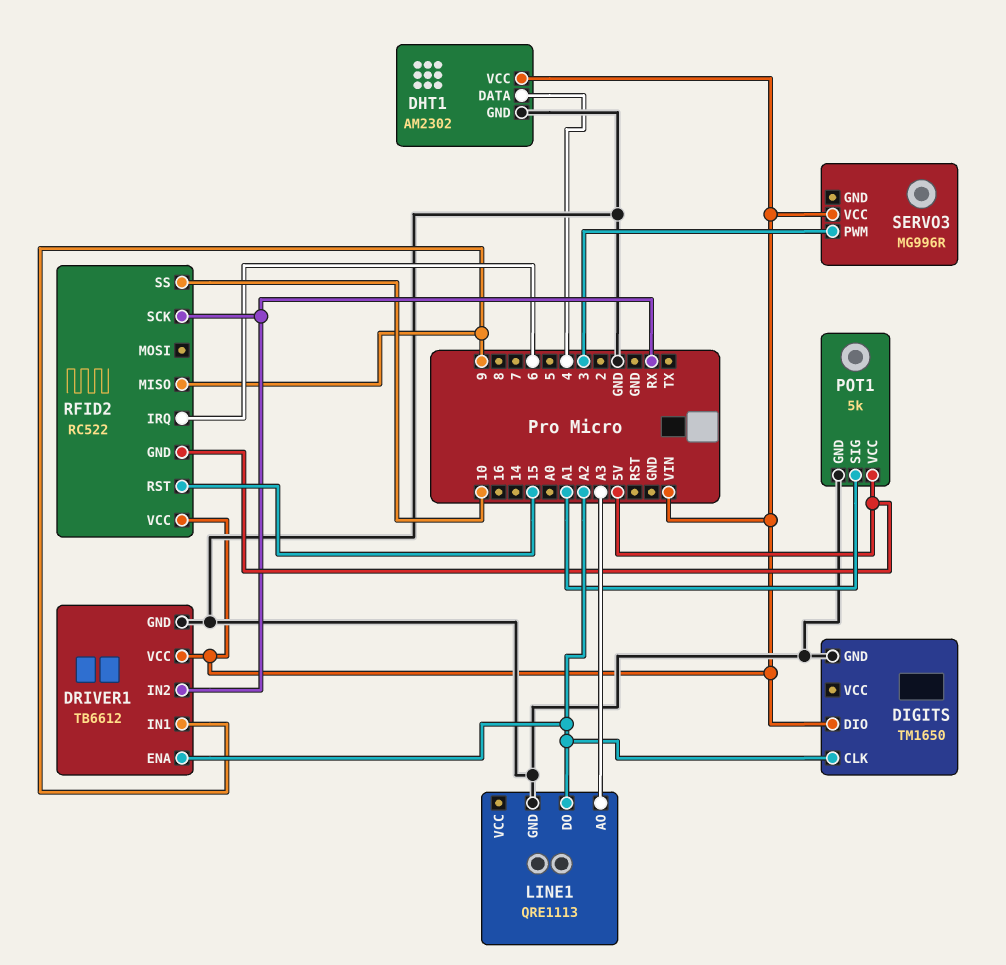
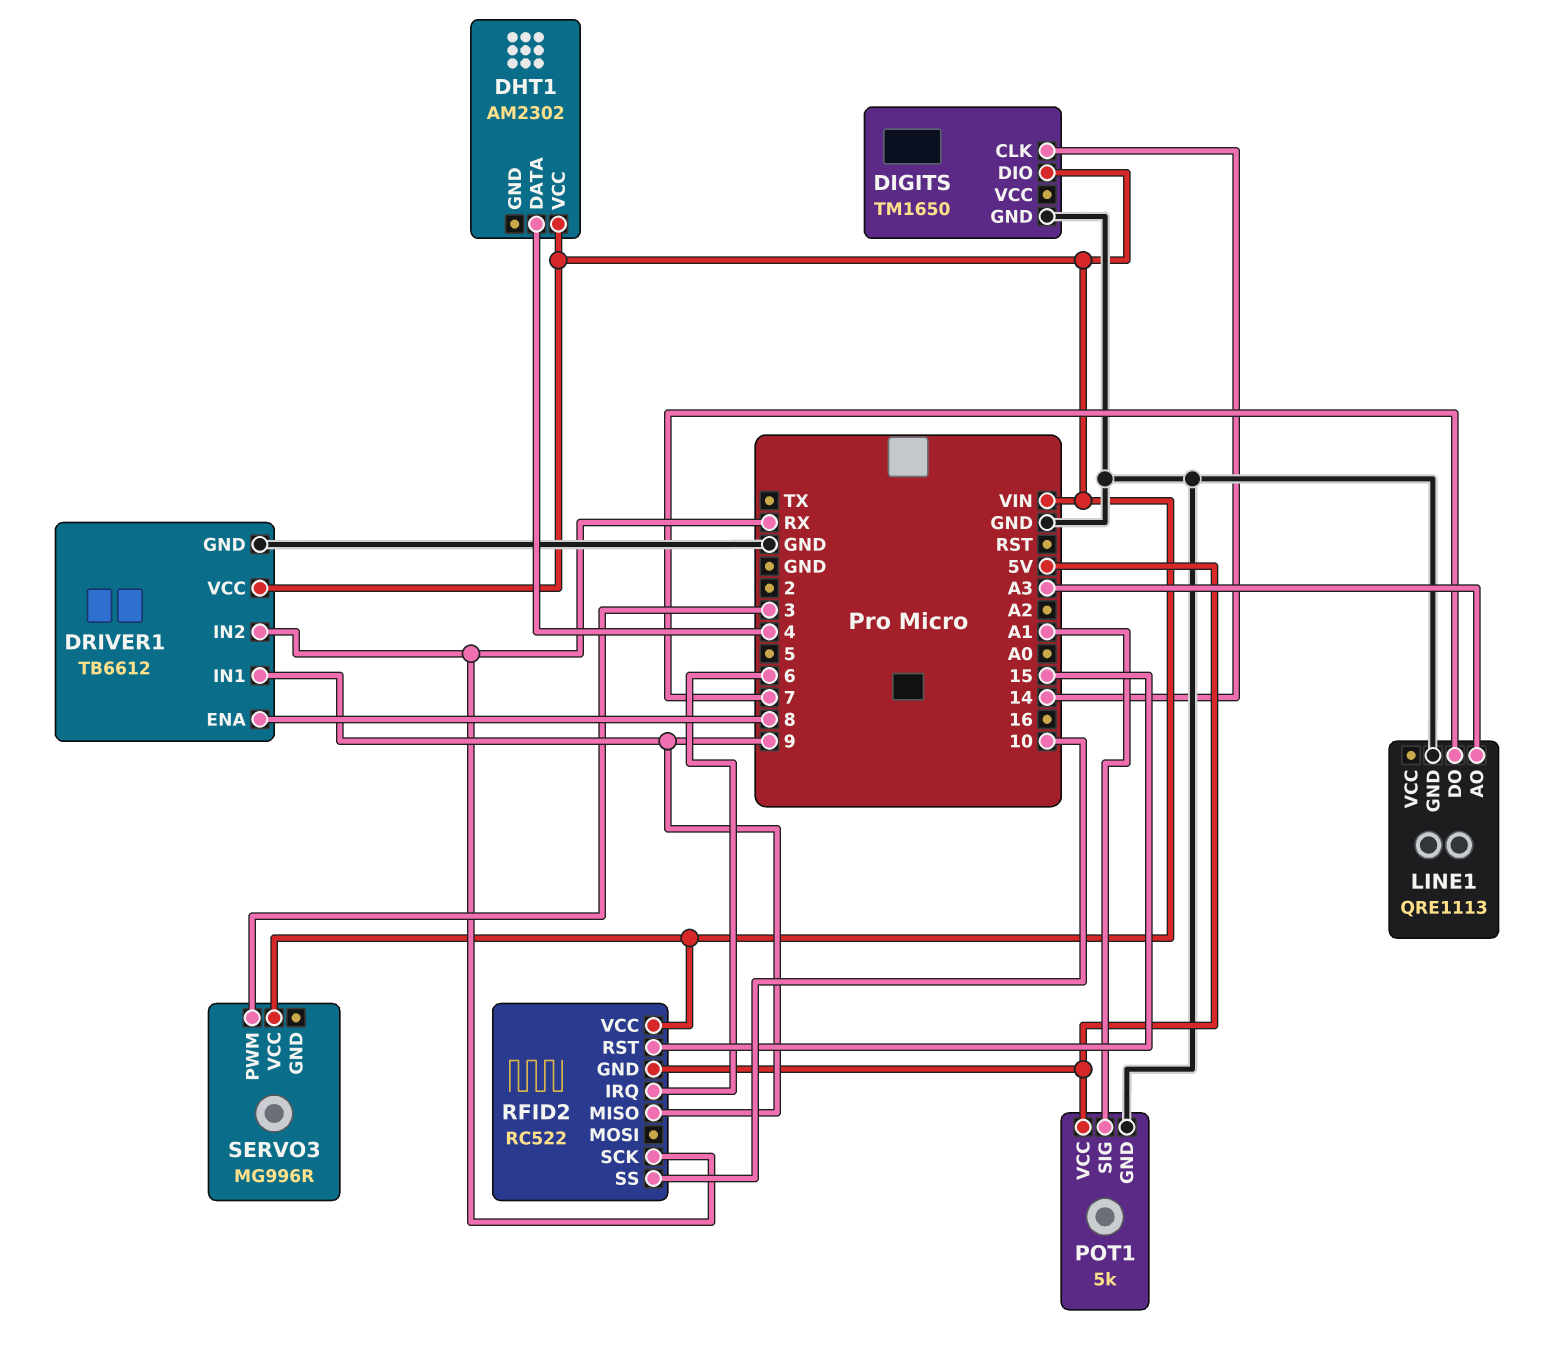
DHT1 pin GND: GND -> none
DIGITS pin CLK: A2 -> 14
DRIVER1 pin ENA: A2 -> 8
LINE1 pin DO: A2 -> 7

